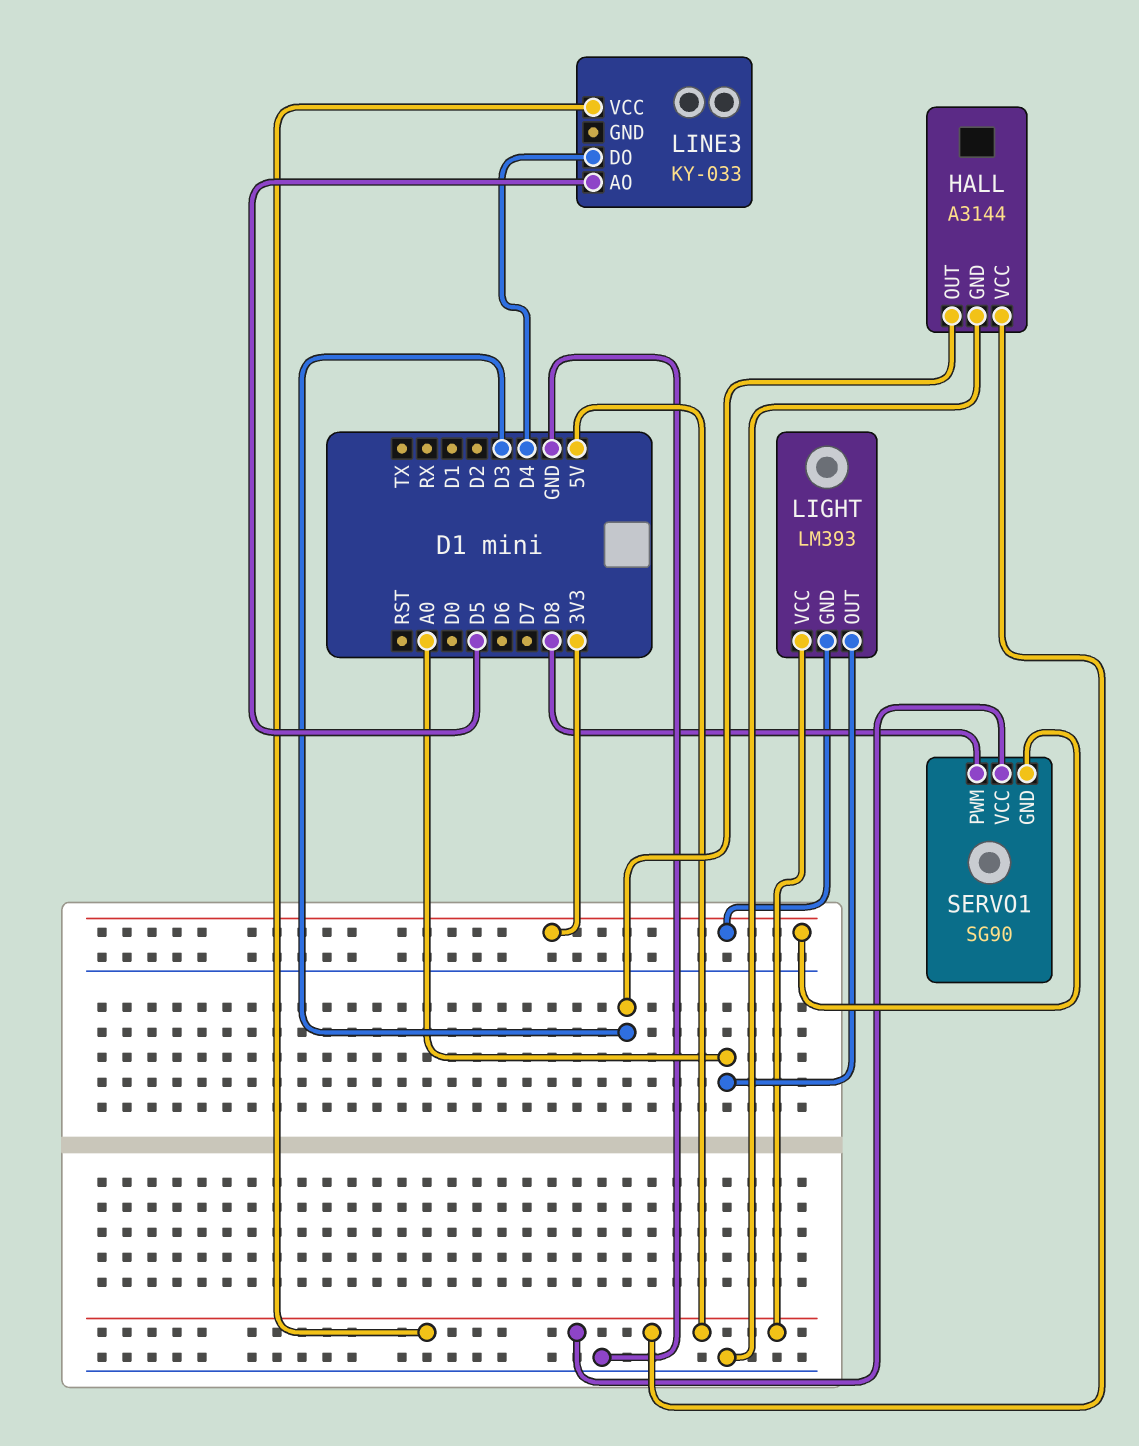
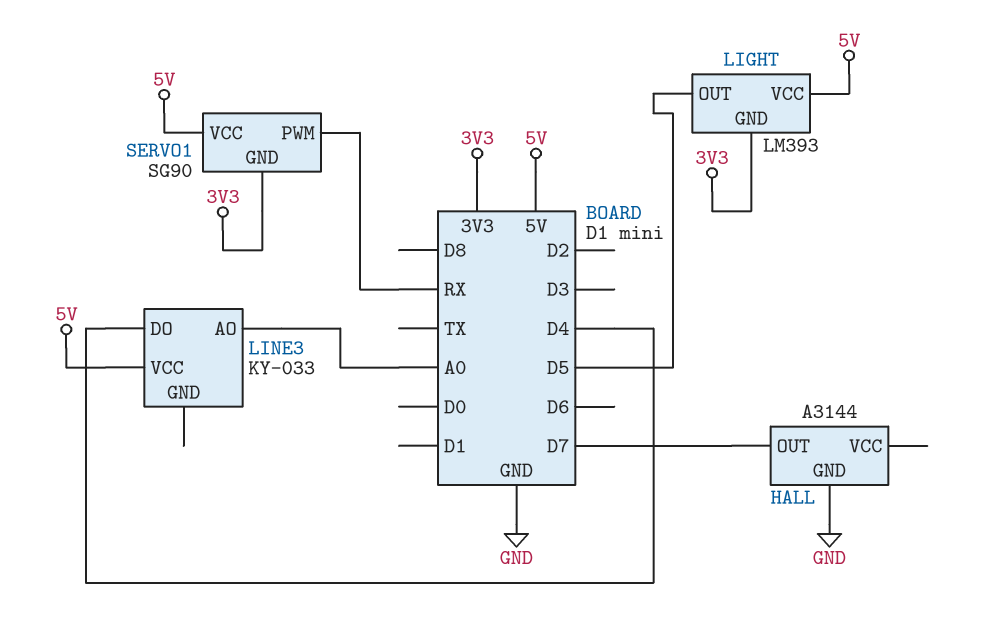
HALL pin OUT: D3 -> D7
HALL pin VCC: 5V -> none
LIGHT pin OUT: A0 -> D5
LINE3 pin AO: D5 -> A0
SERVO1 pin PWM: D8 -> RX

